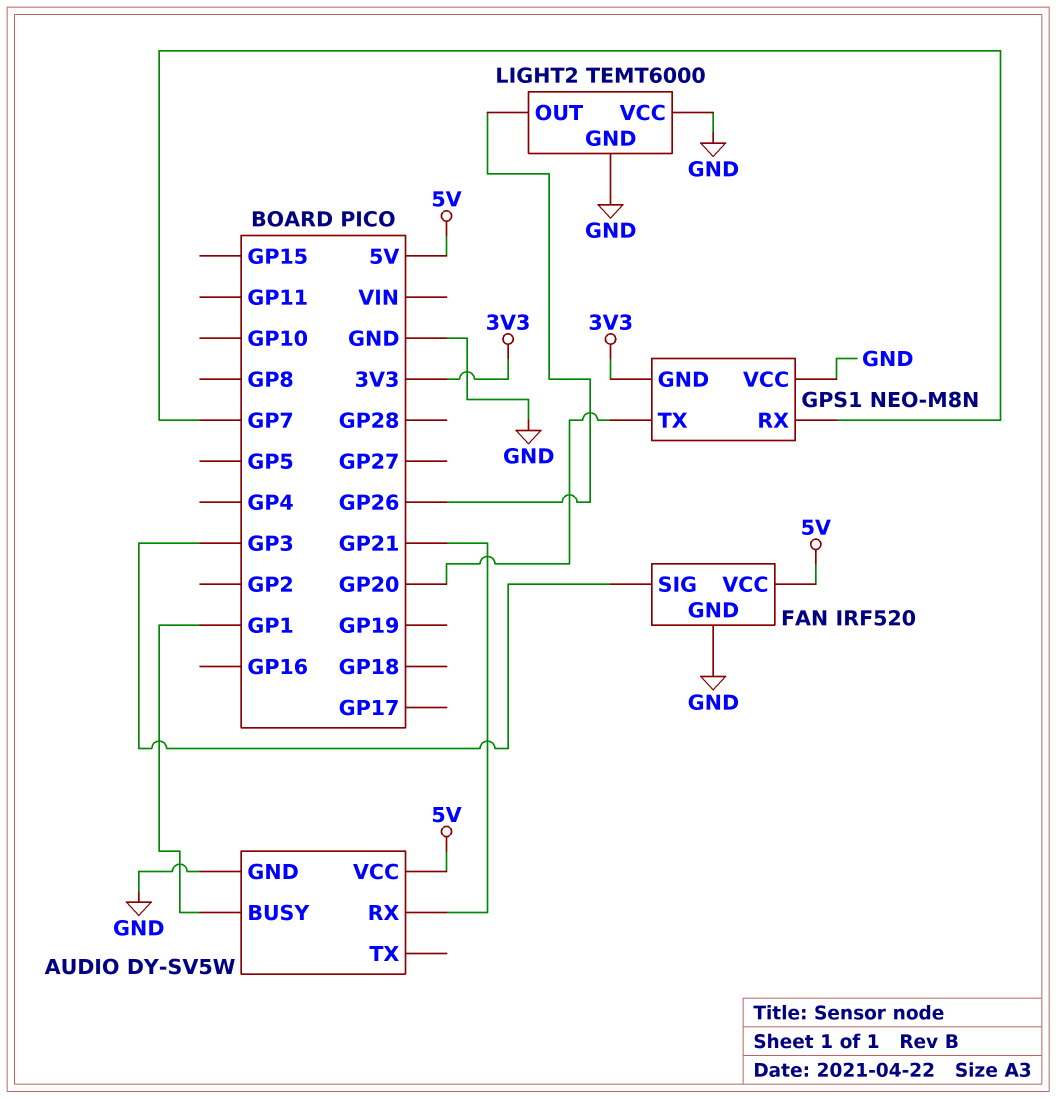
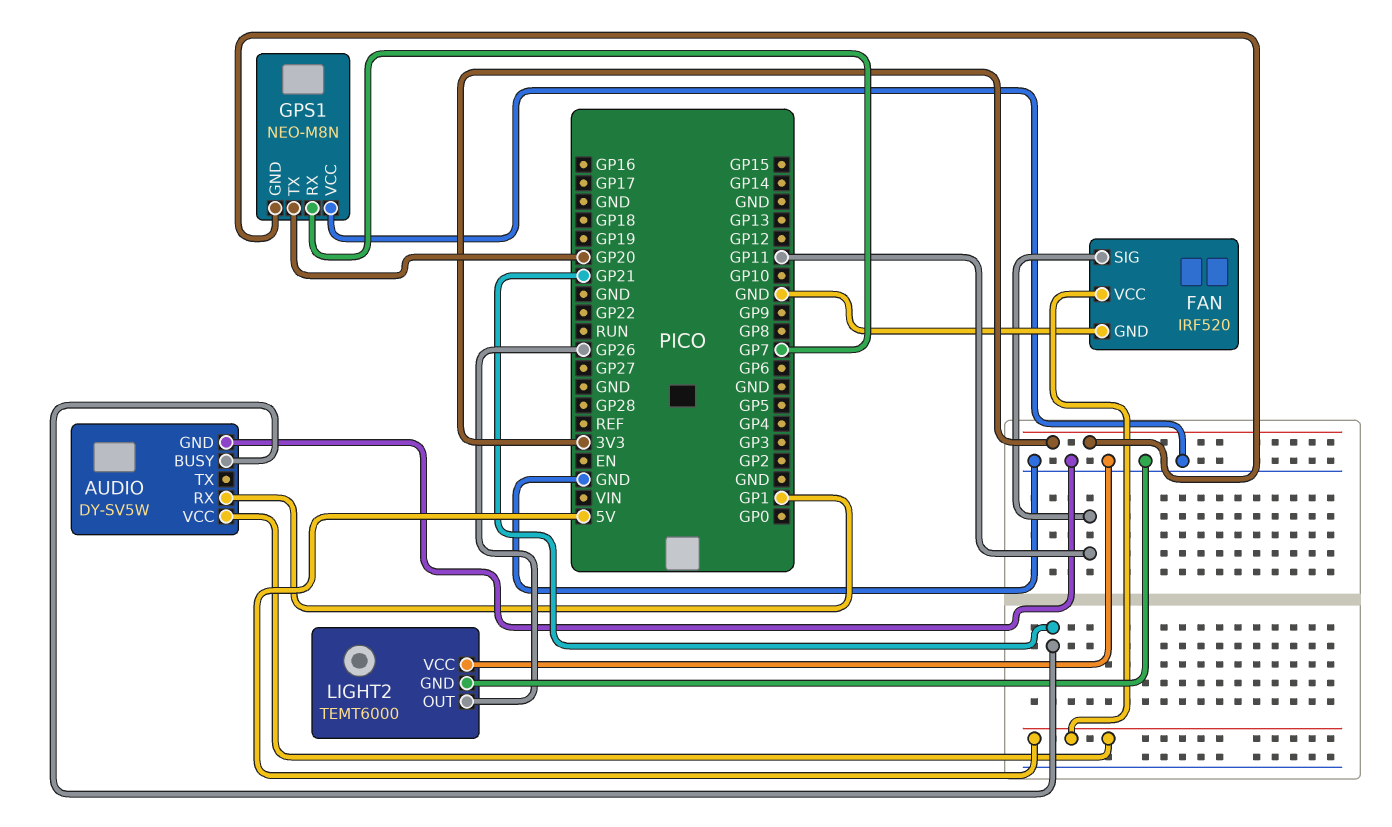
AUDIO pin BUSY: GP1 -> GP21
AUDIO pin RX: GP21 -> GP1
FAN pin SIG: GP3 -> GP11

